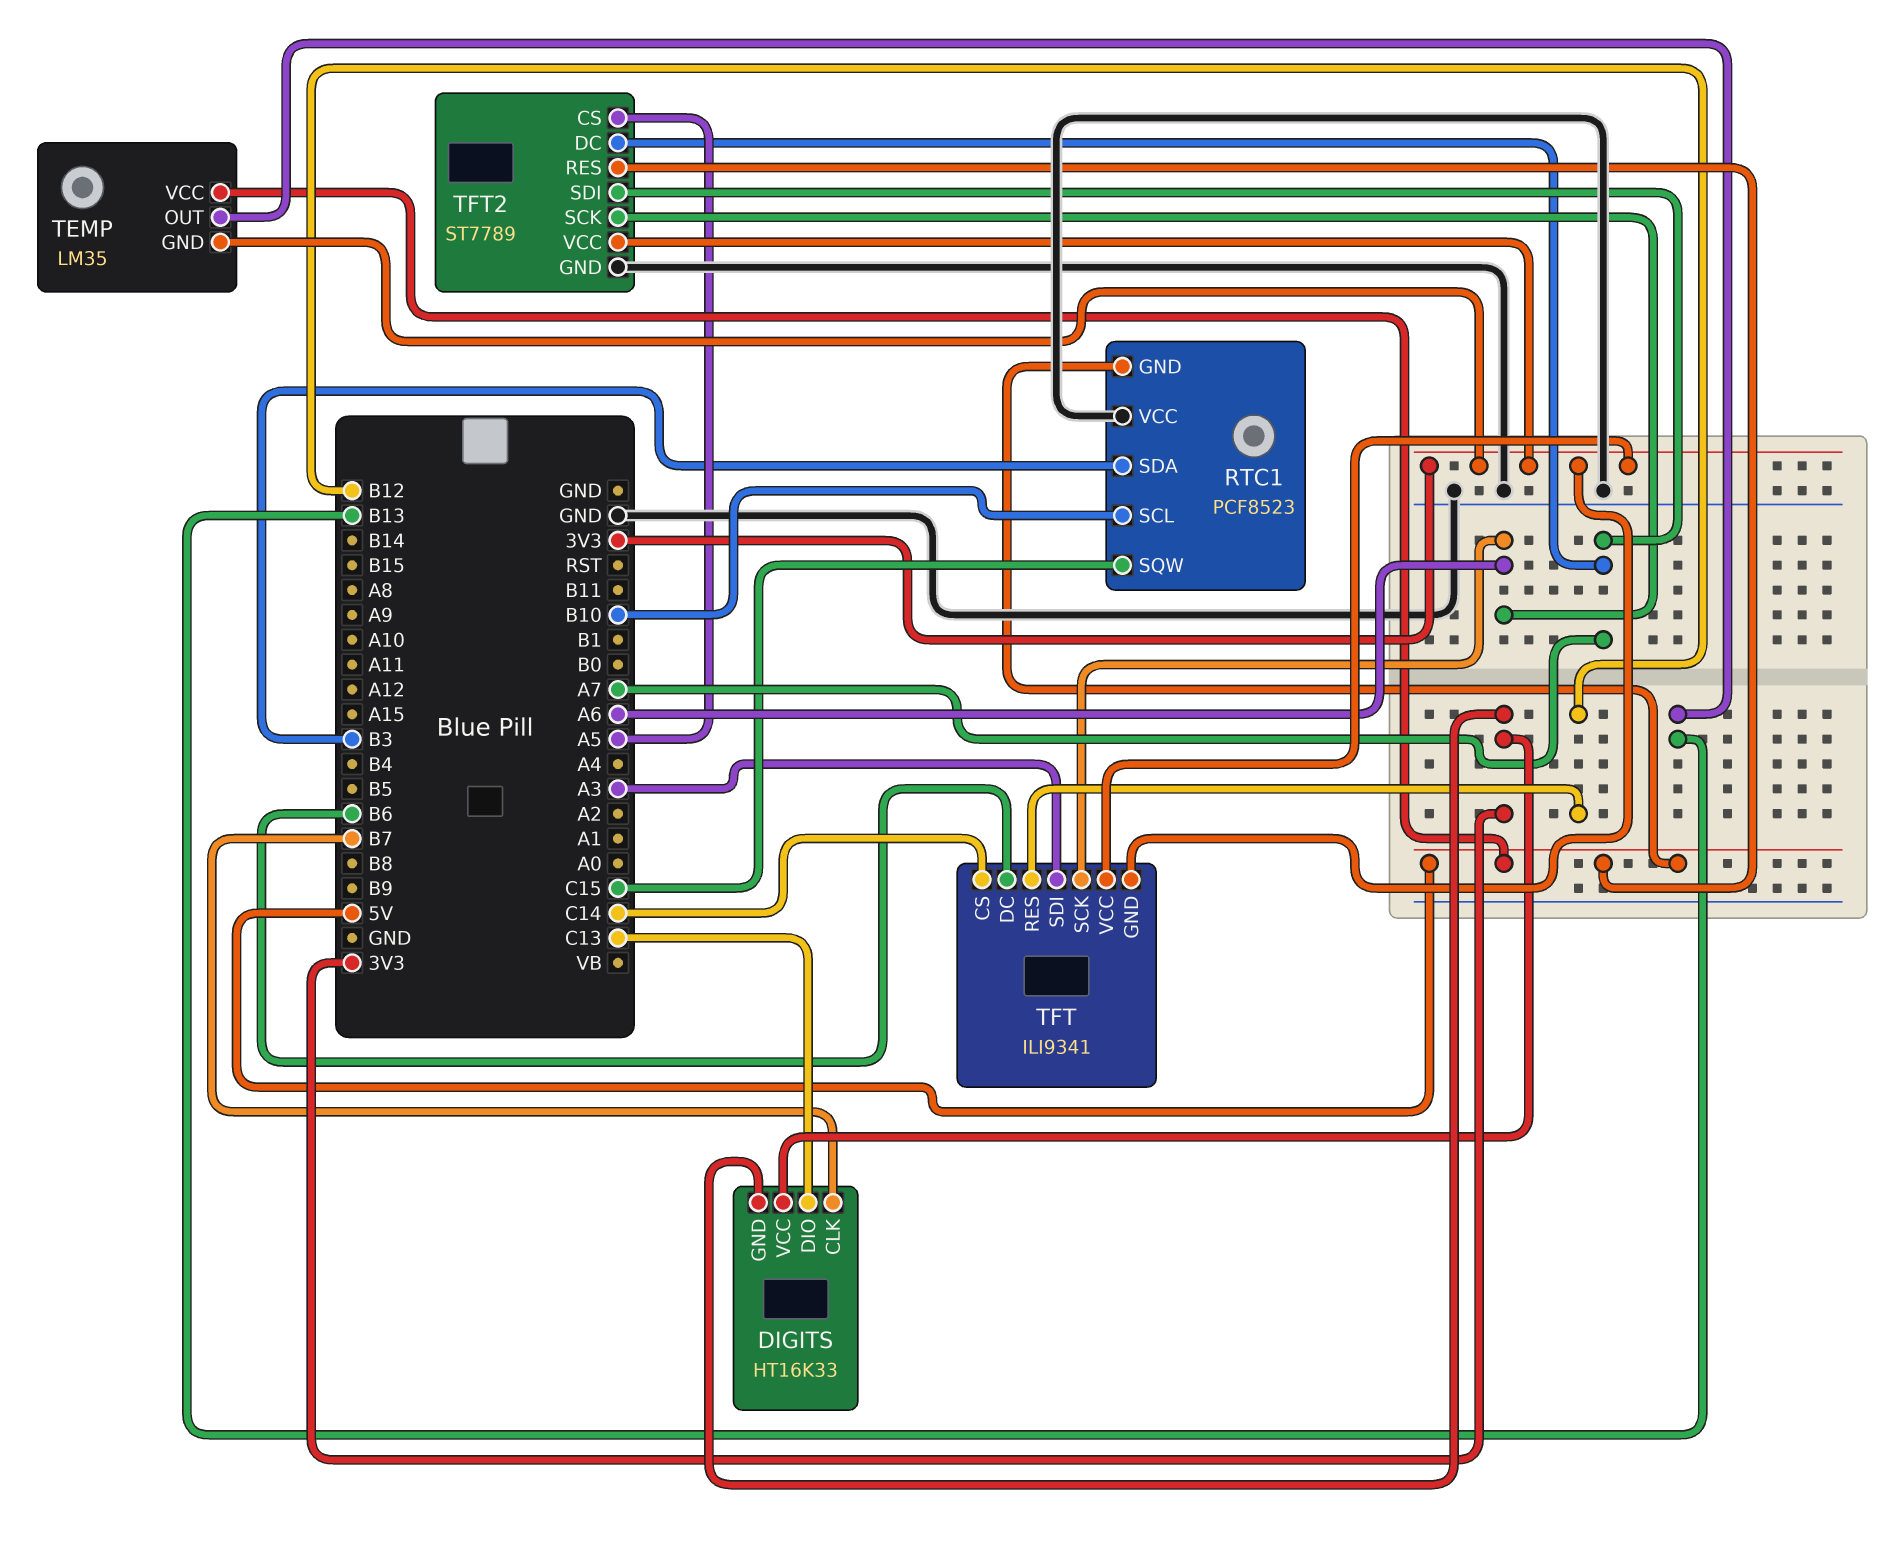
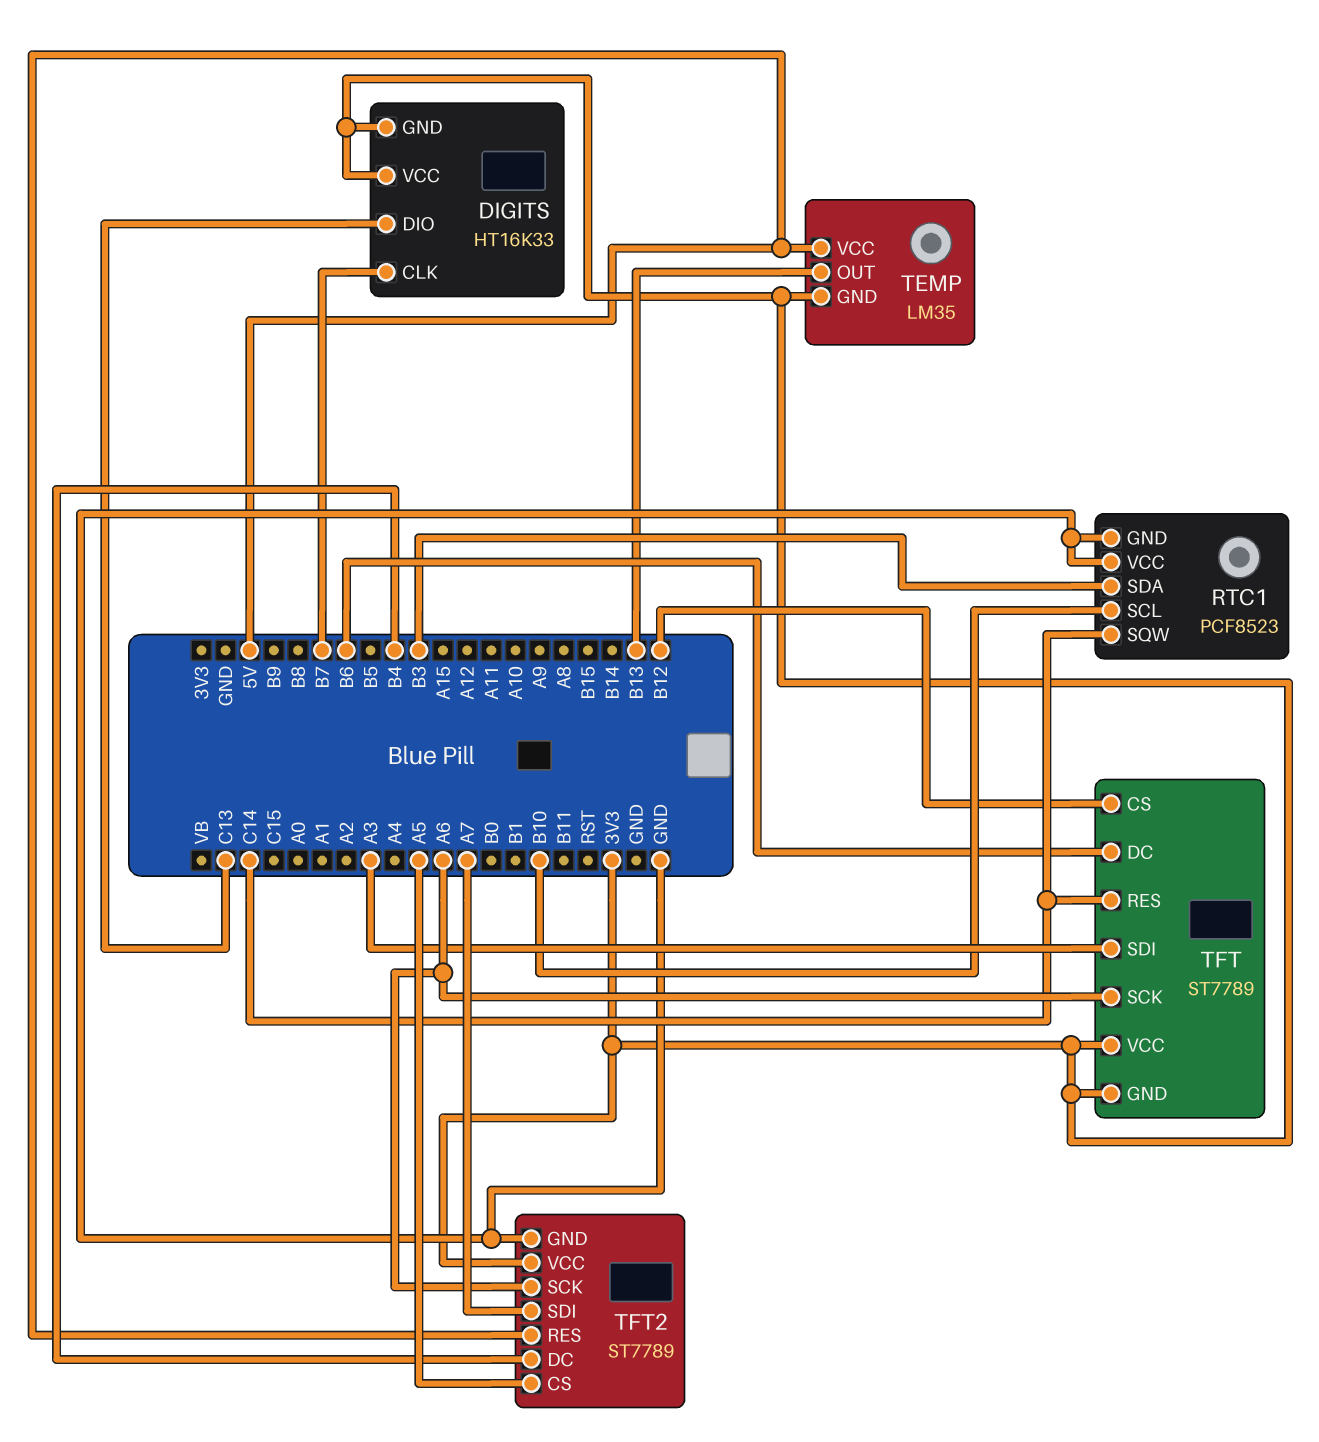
RTC1 pin GND: 5V -> GND
RTC1 pin SQW: C15 -> C14
TFT: ILI9341 -> ST7789
TFT pin CS: C14 -> B12
TFT pin RES: B12 -> C14
TFT2 pin DC: A7 -> B4

